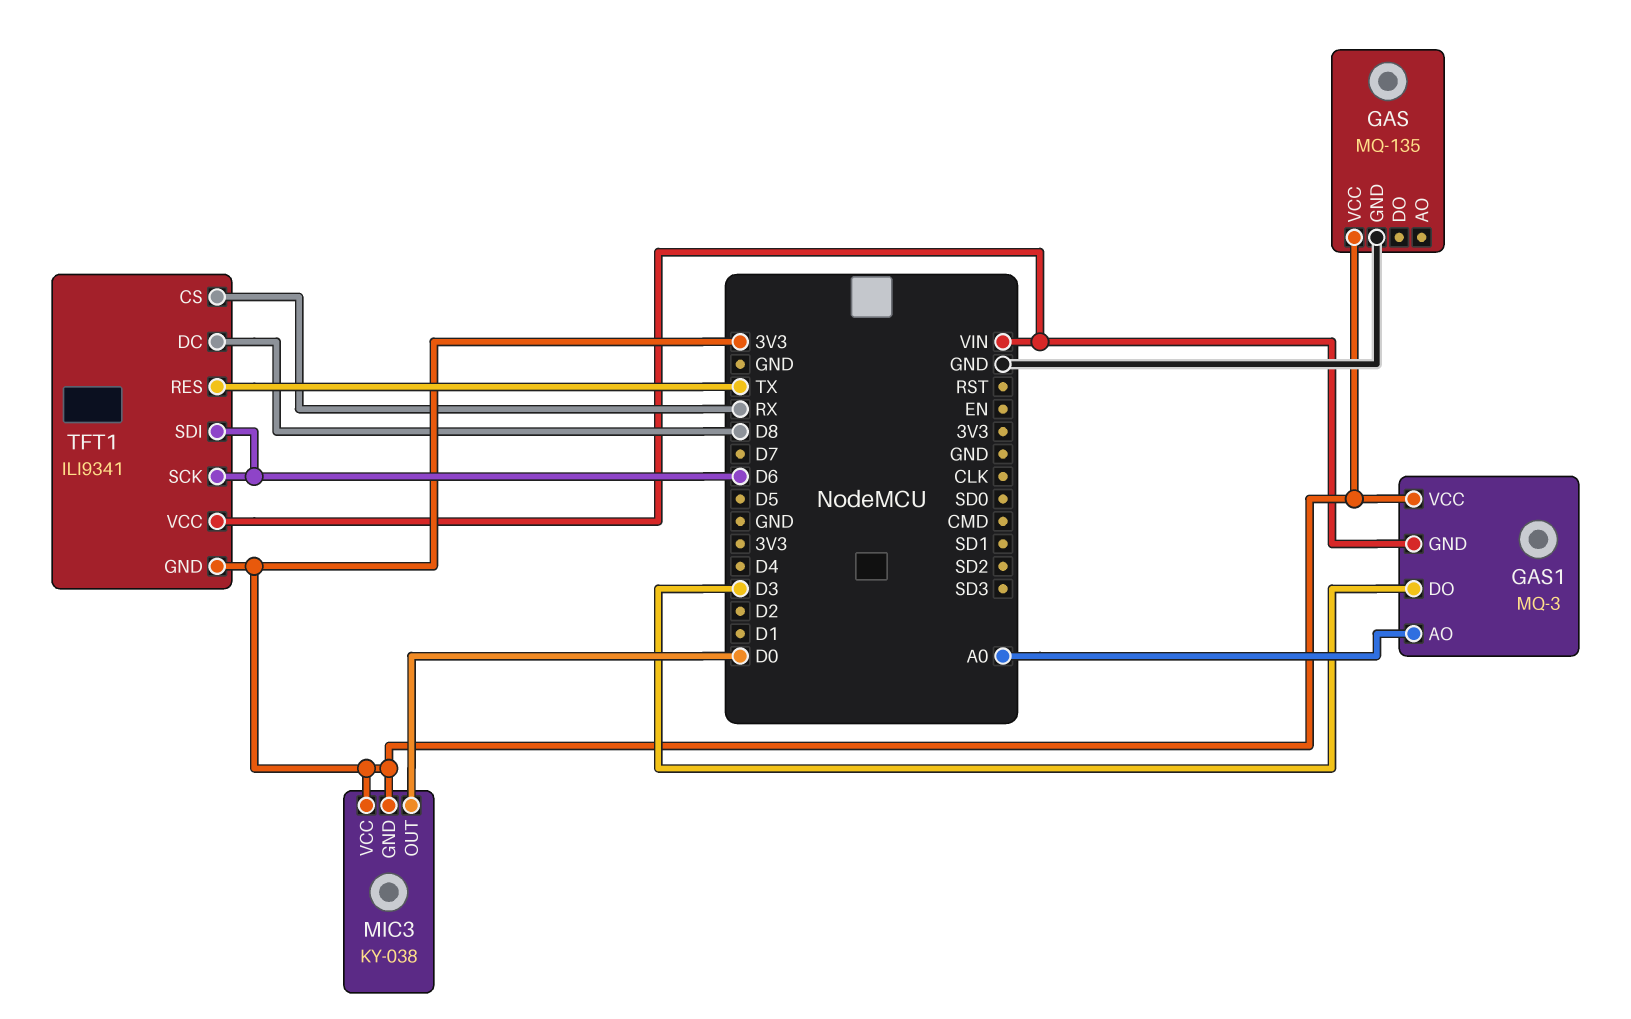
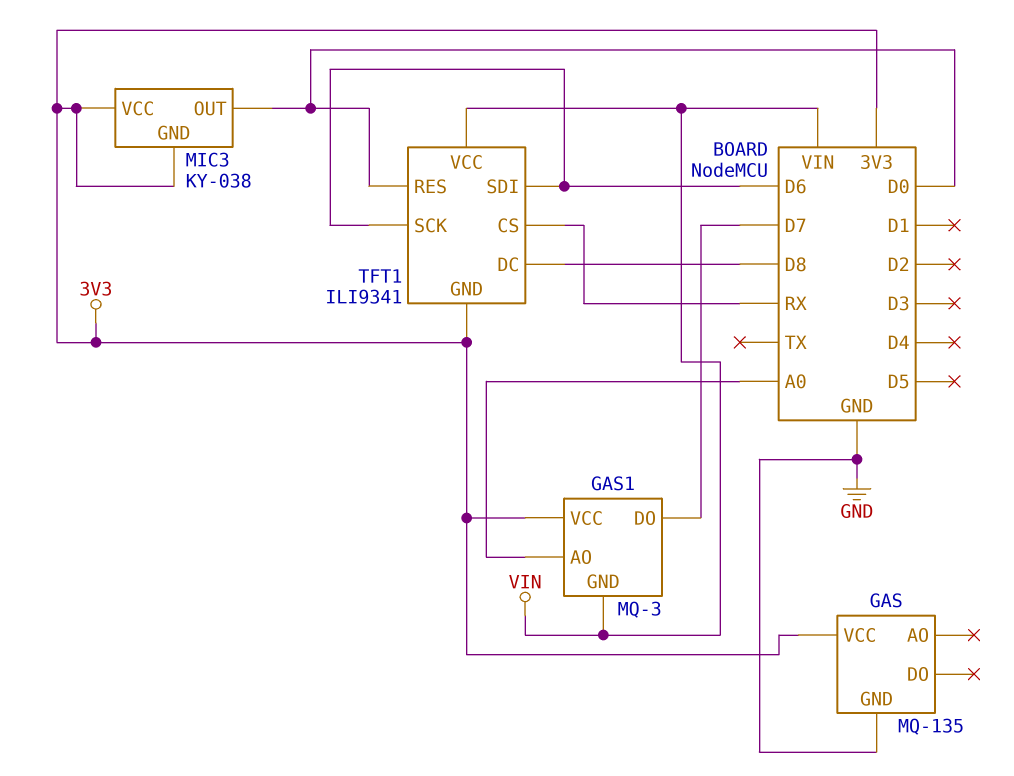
GAS1 pin DO: D3 -> D7
TFT1 pin RES: TX -> D0

